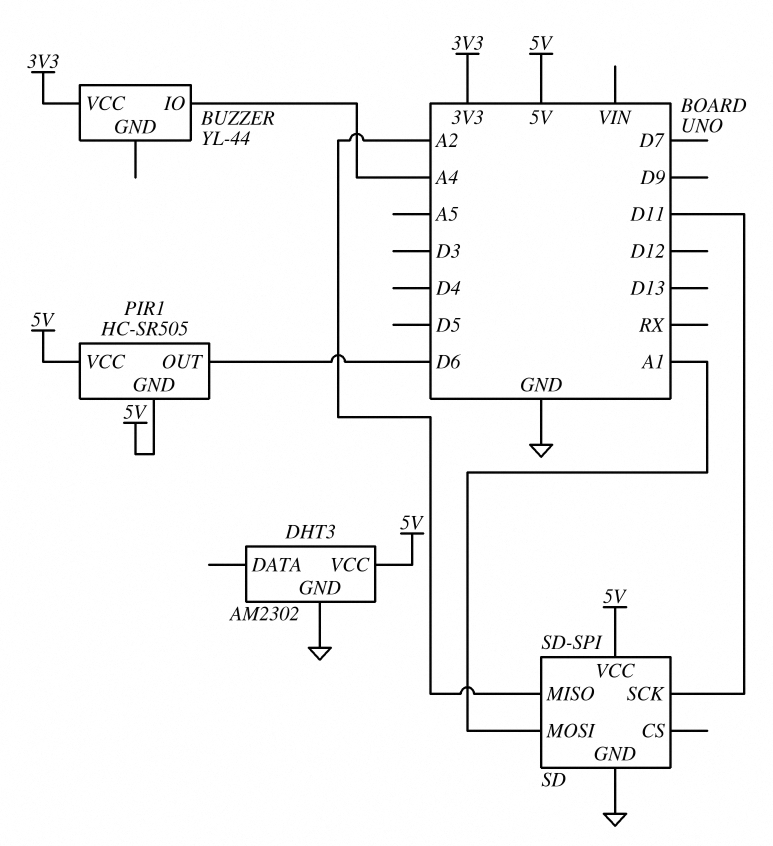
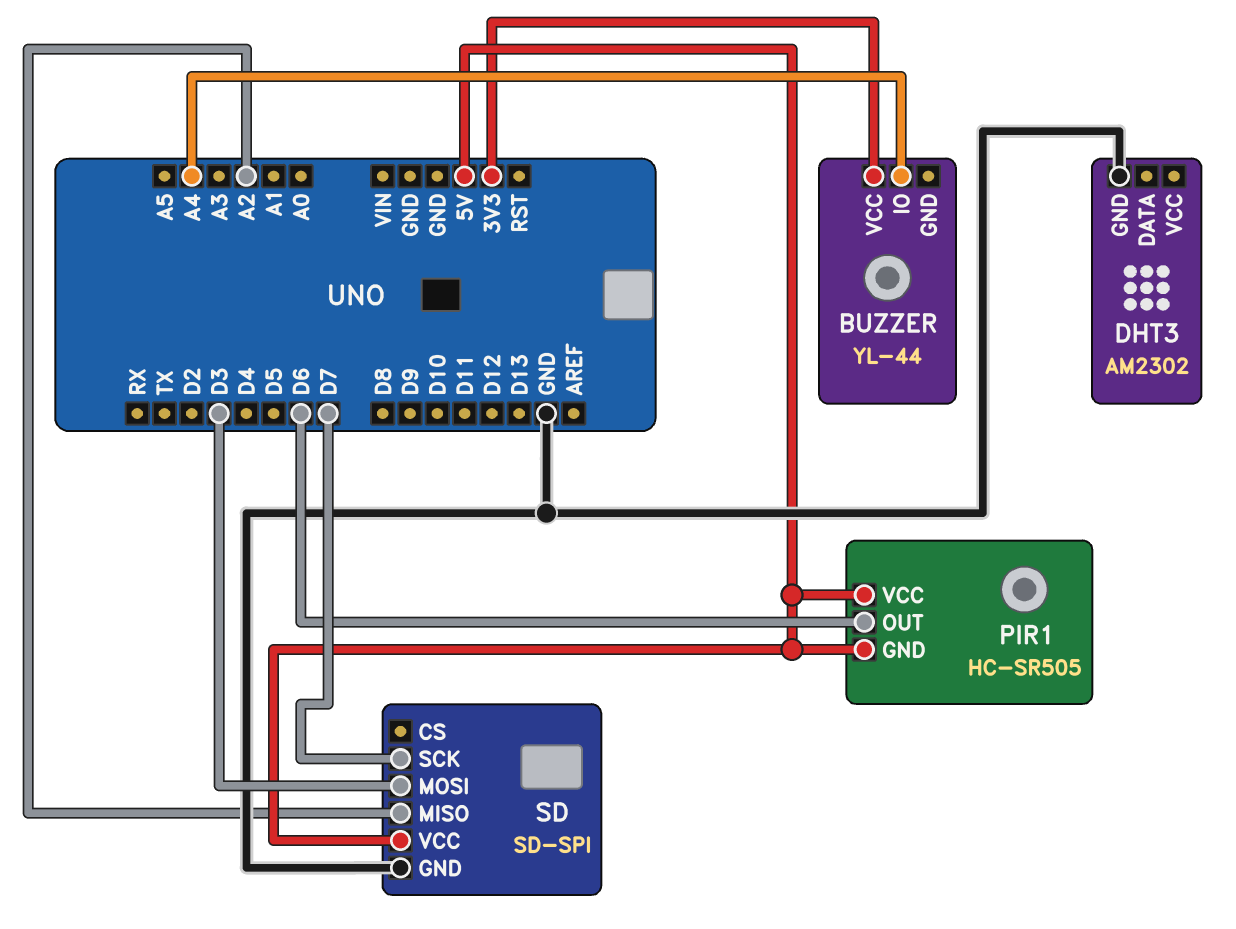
DHT3 pin VCC: 5V -> none
SD pin MOSI: A1 -> D3
SD pin SCK: D11 -> D7

